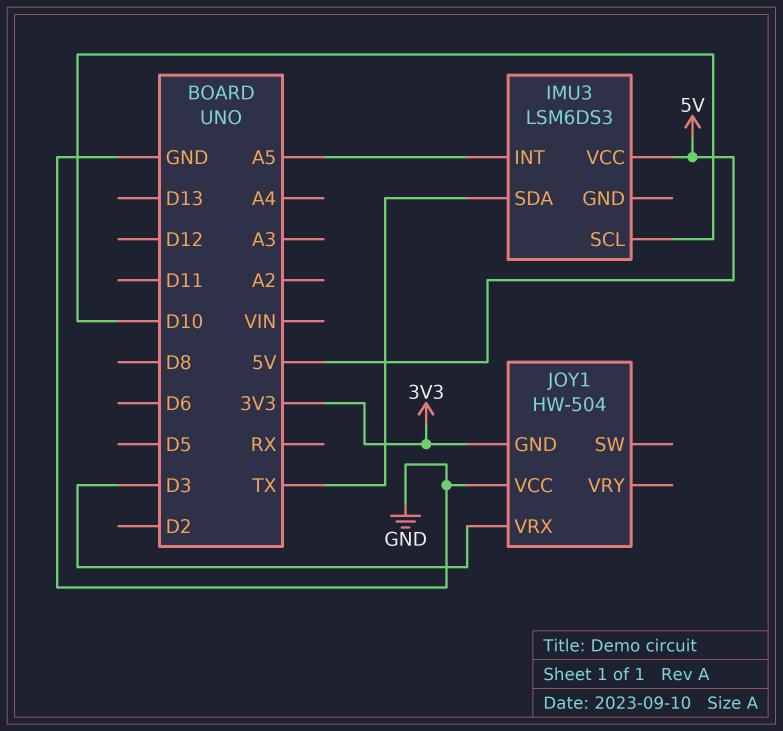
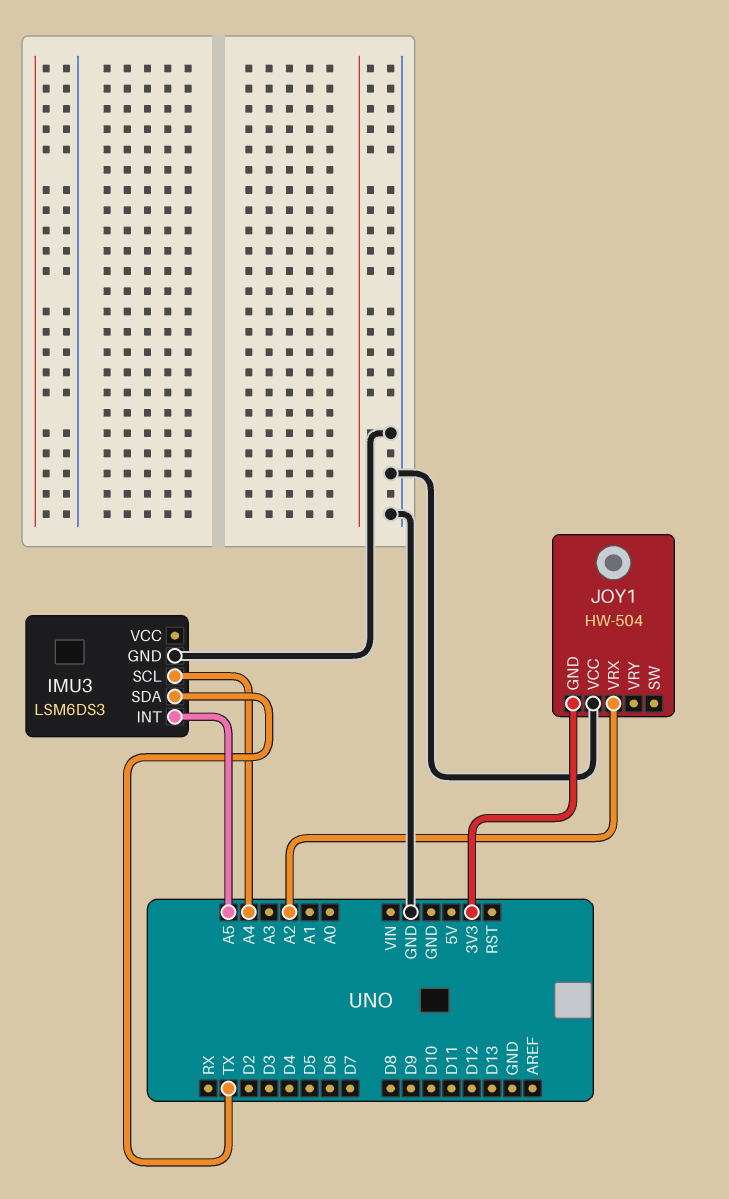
IMU3 pin GND: none -> GND
IMU3 pin SCL: D10 -> A4
IMU3 pin VCC: 5V -> none
JOY1 pin VRX: D3 -> A2

